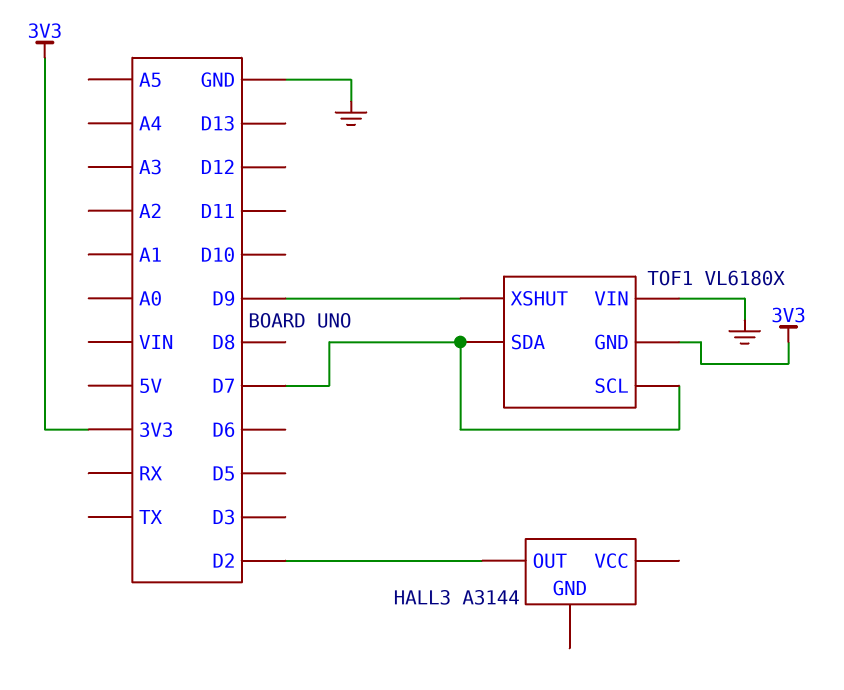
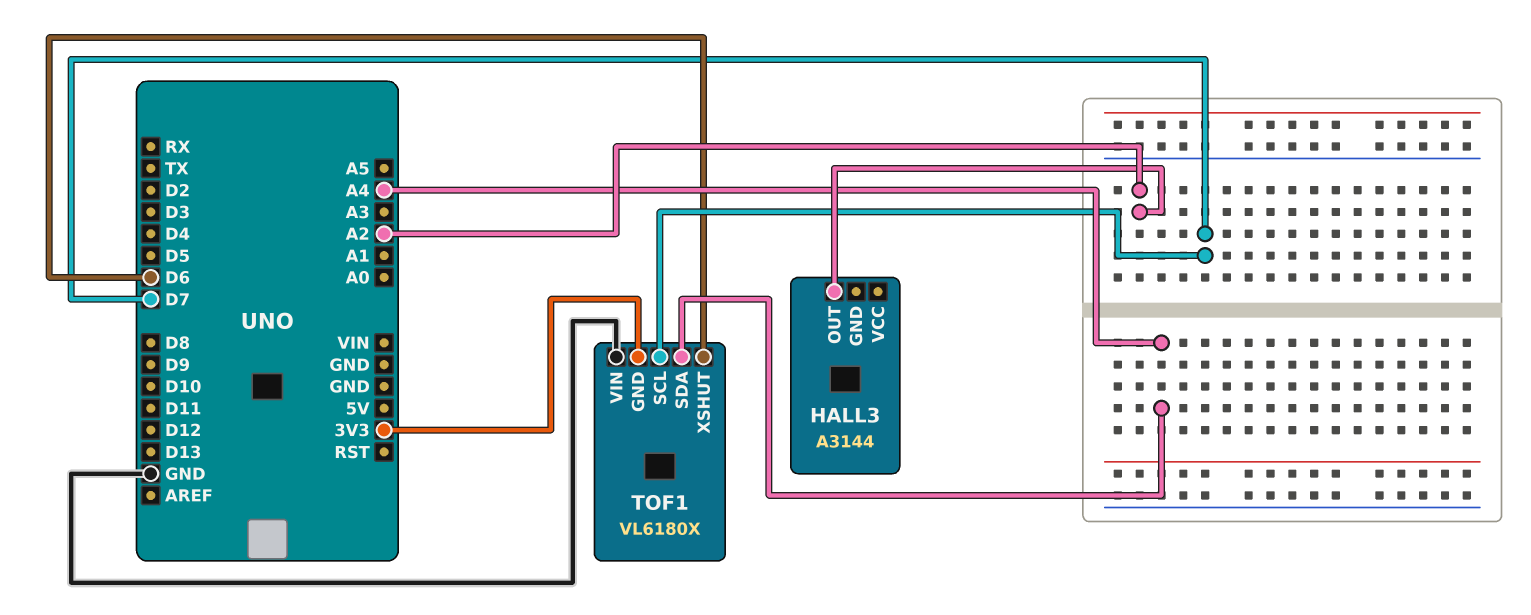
HALL3 pin OUT: D2 -> A2
TOF1 pin SDA: D7 -> A4
TOF1 pin XSHUT: D9 -> D6

